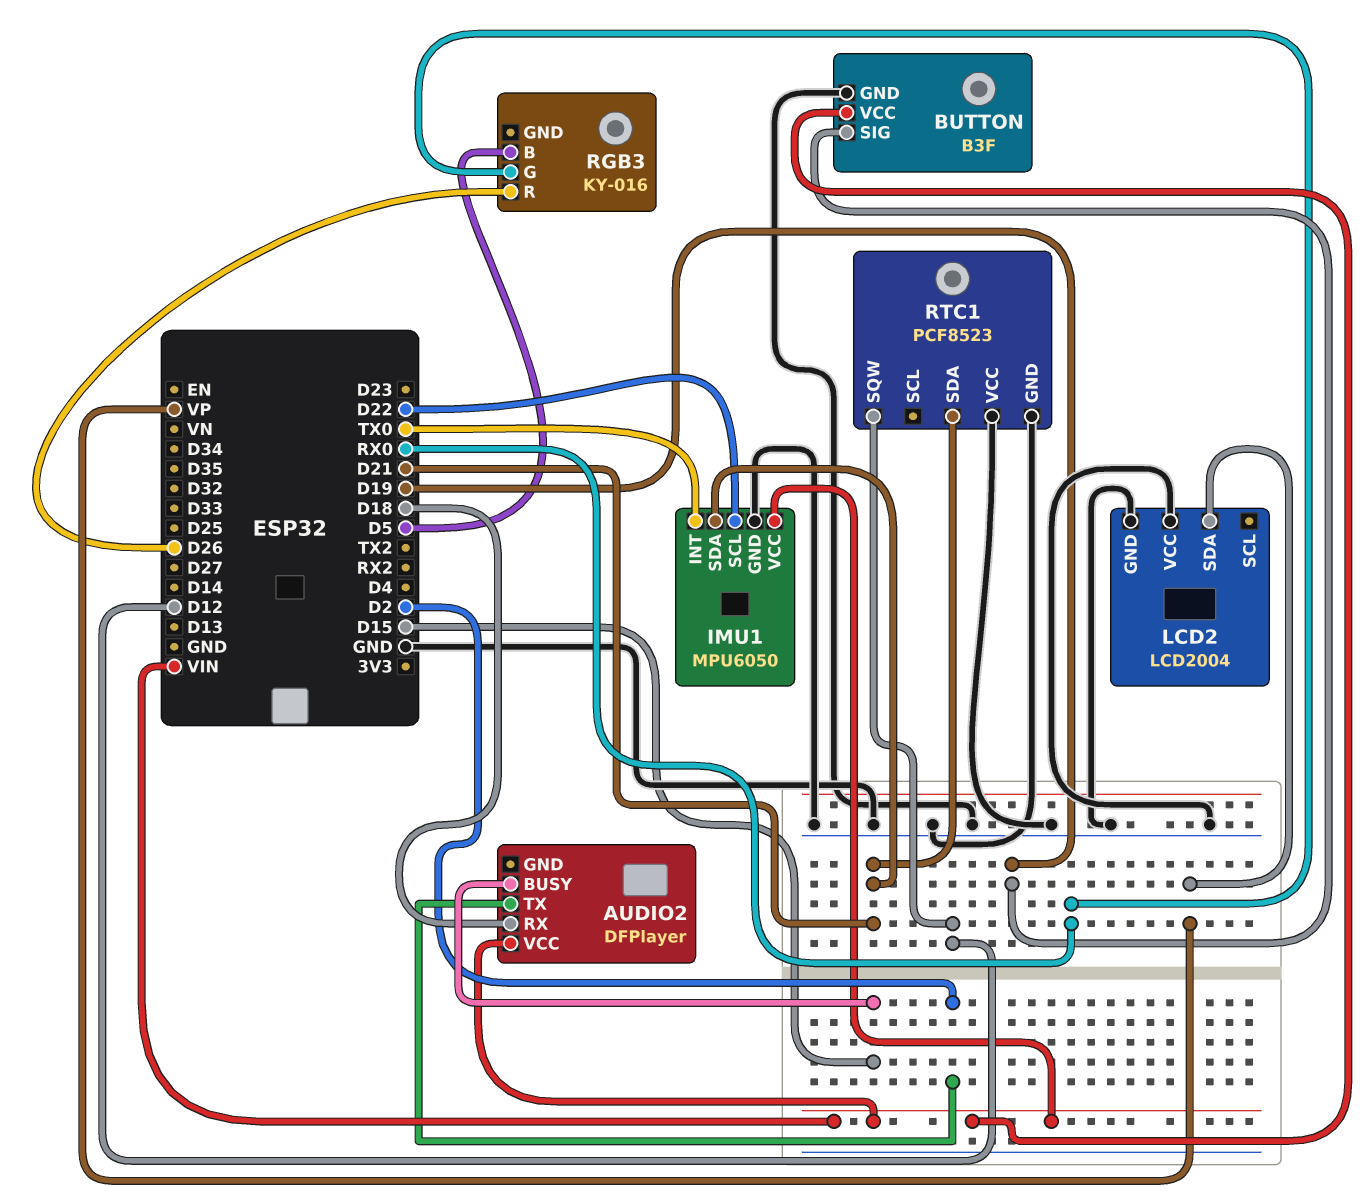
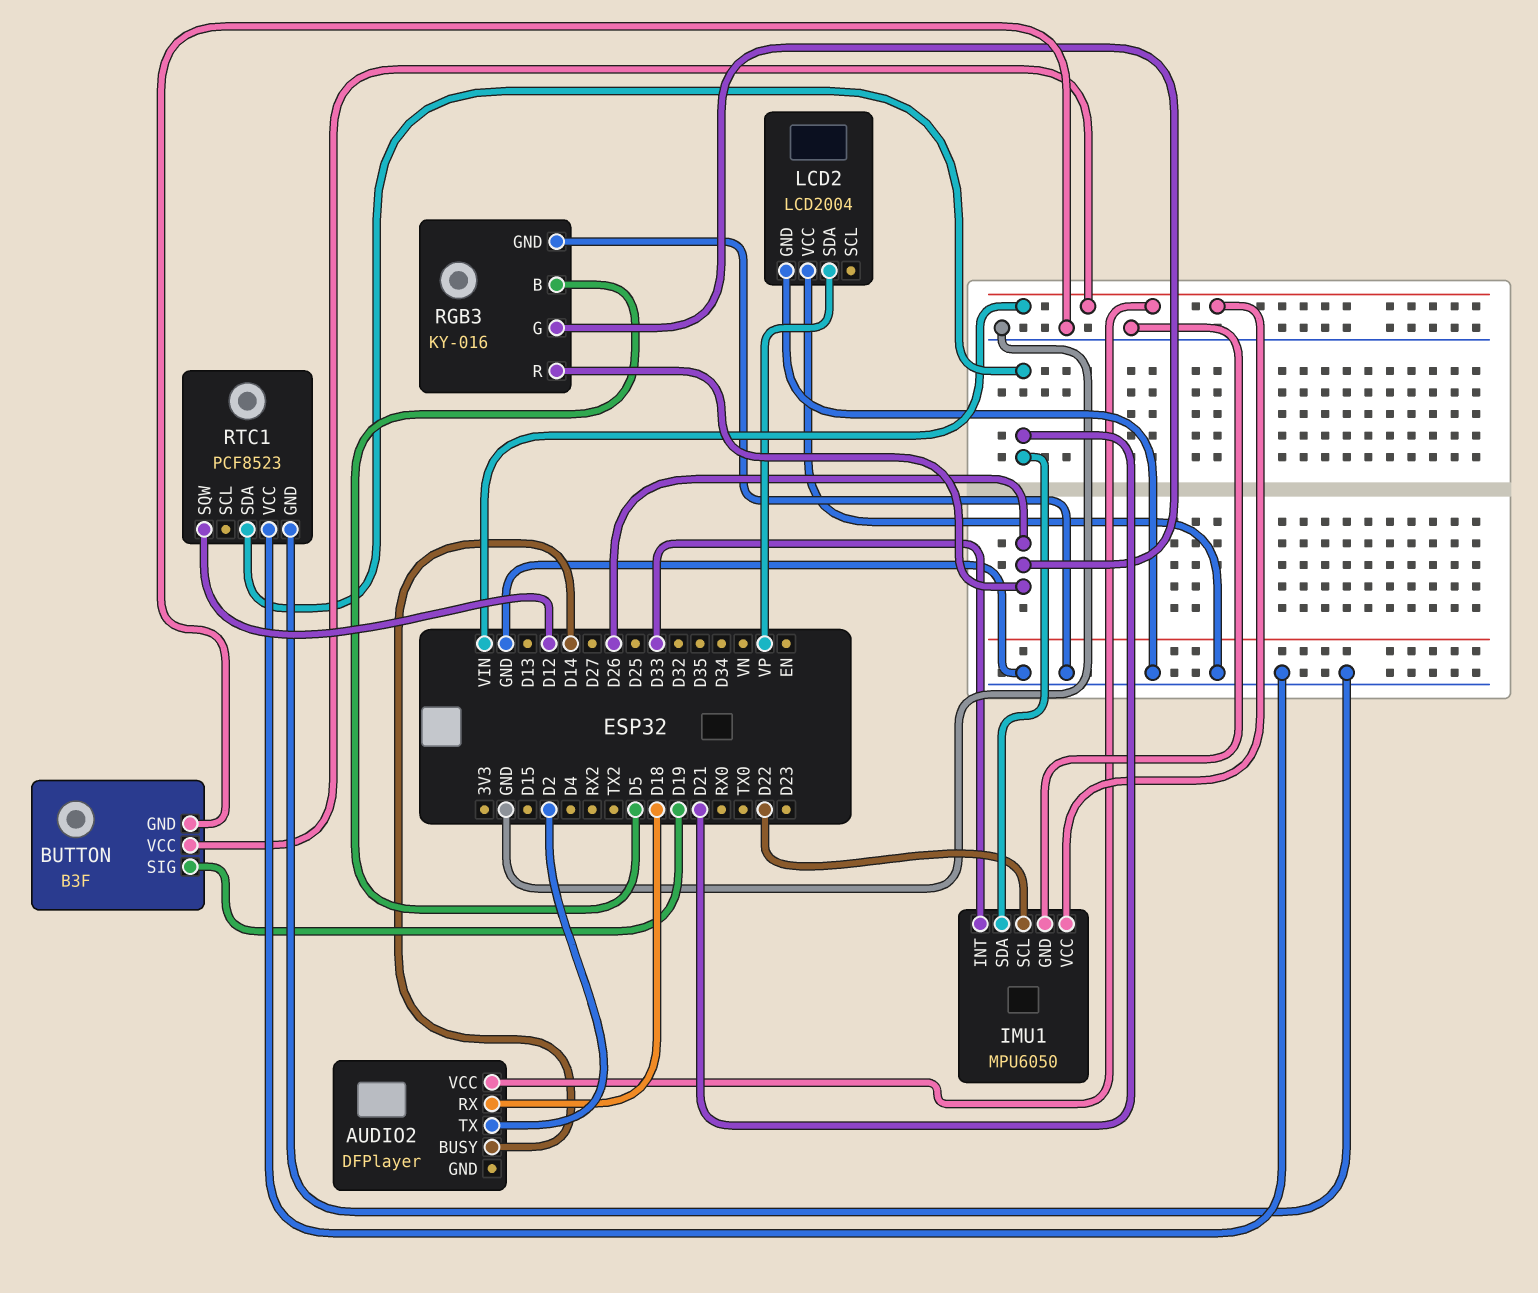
AUDIO2 pin BUSY: D15 -> D14
IMU1 pin INT: TX0 -> D33
RGB3 pin G: RX0 -> D26
RGB3 pin GND: none -> GND

